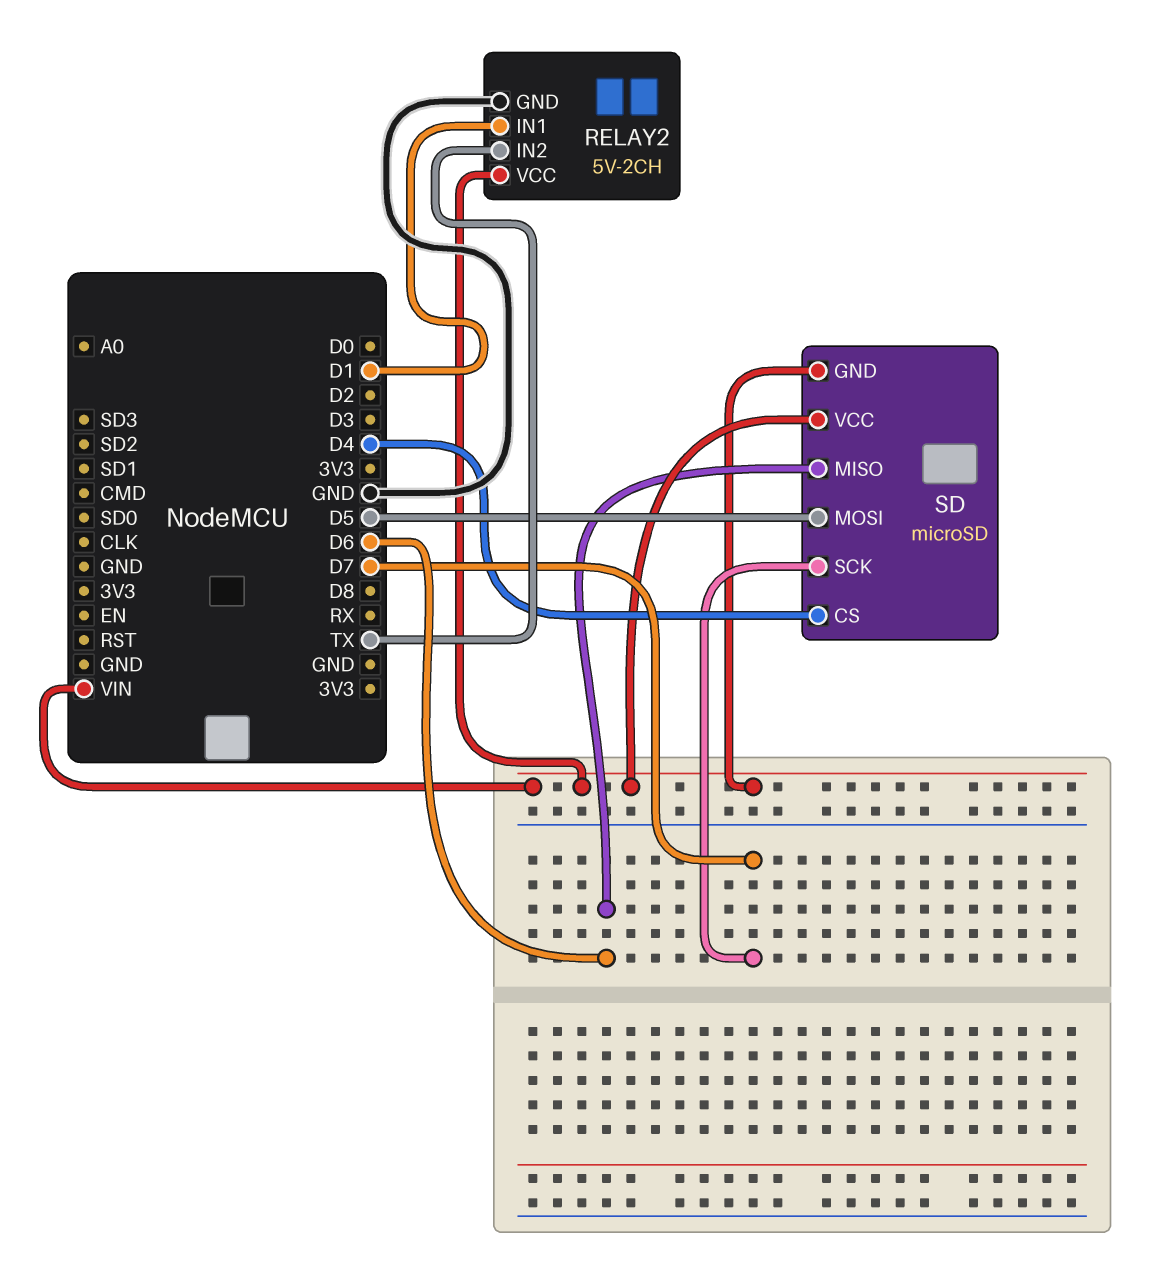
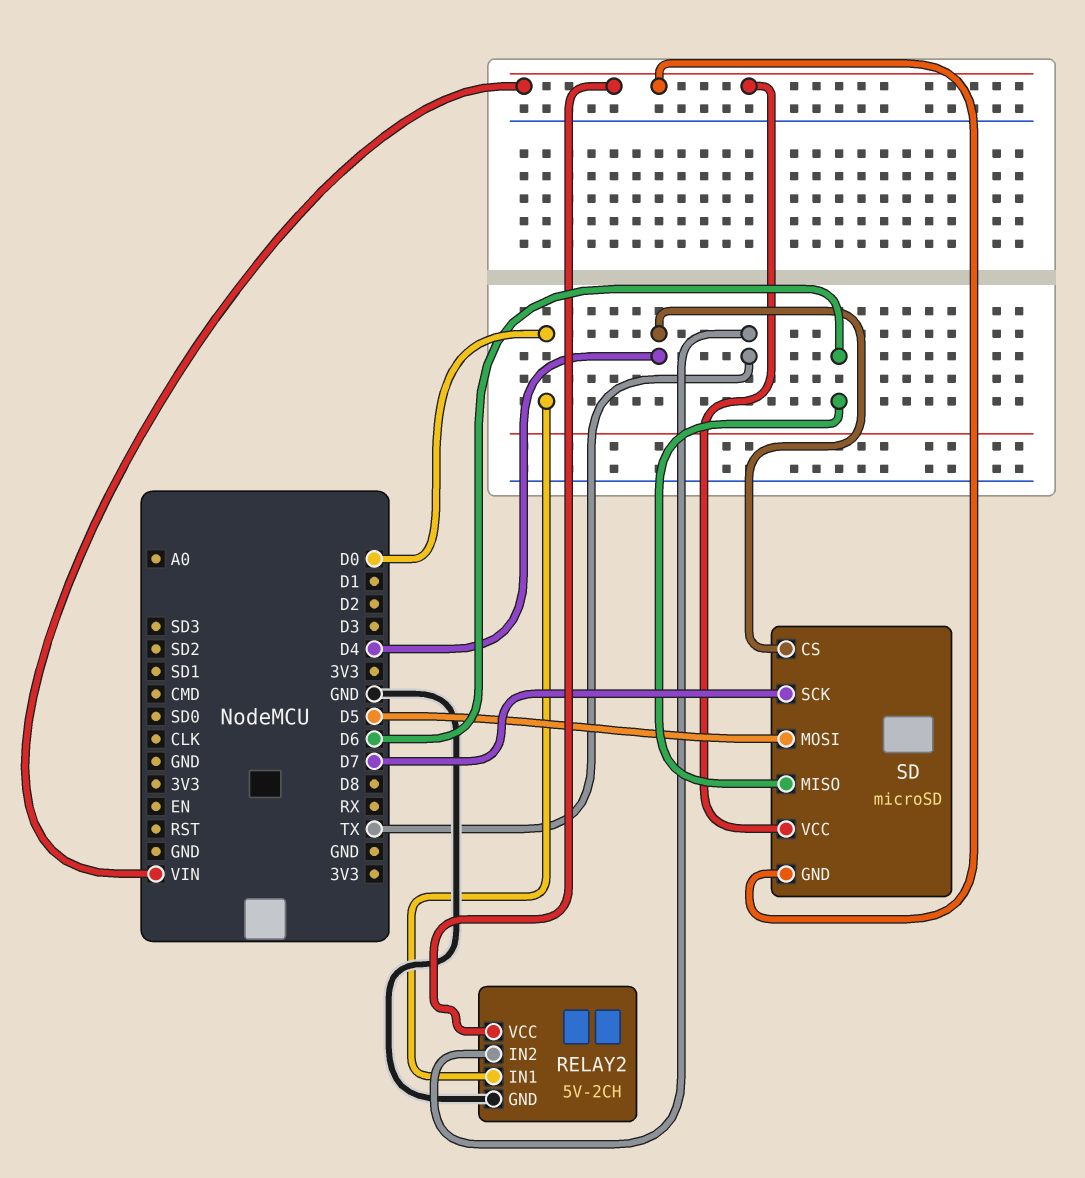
RELAY2 pin IN1: D1 -> D0

